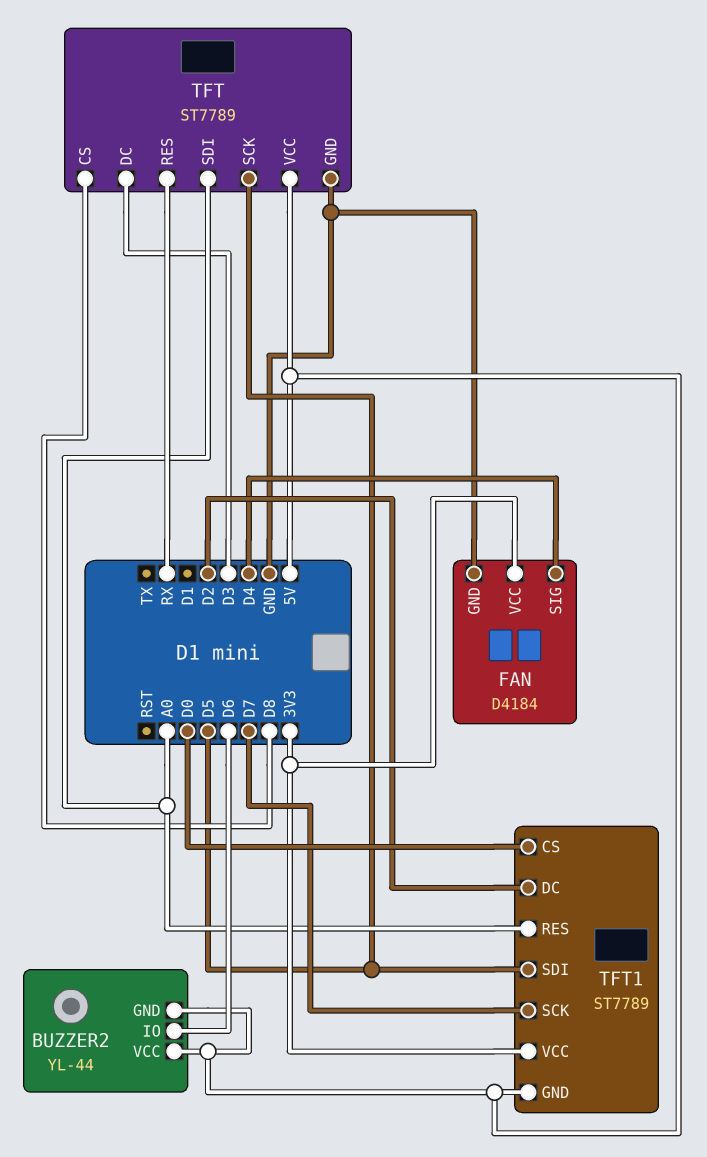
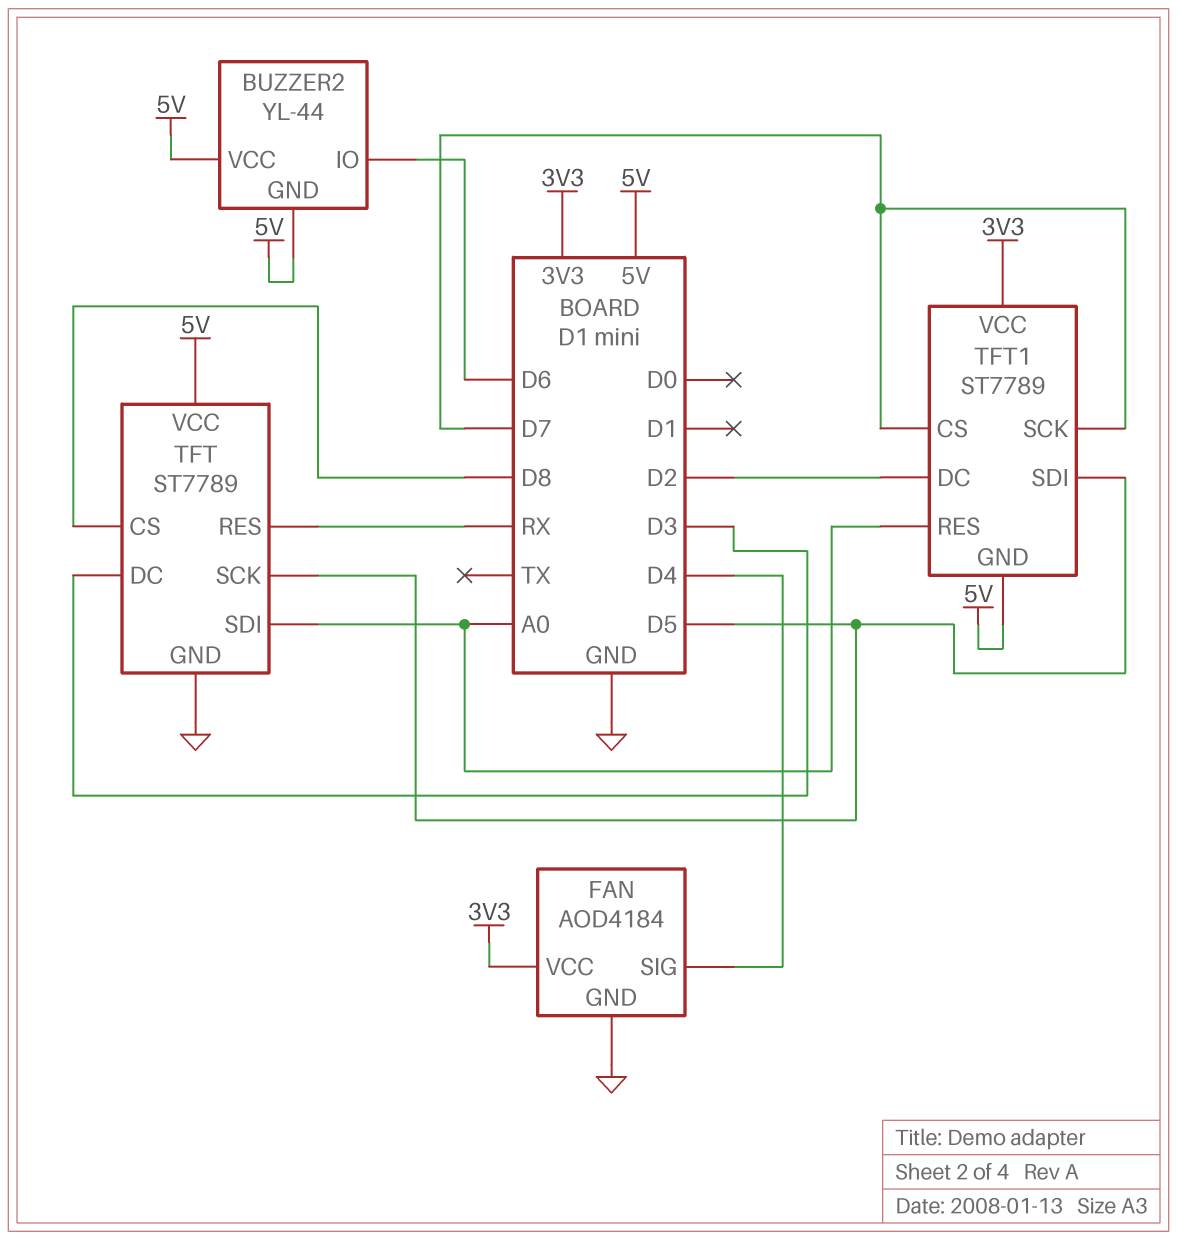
FAN: D4184 -> AOD4184
TFT1 pin CS: D0 -> D7

